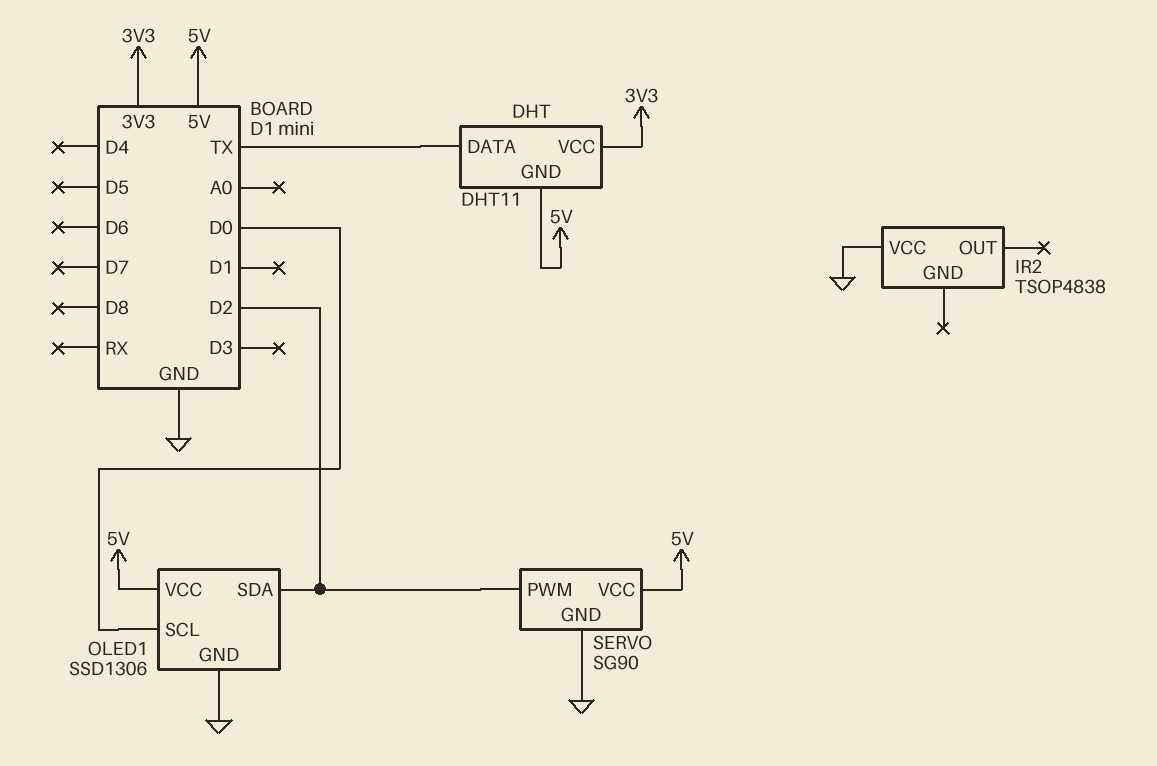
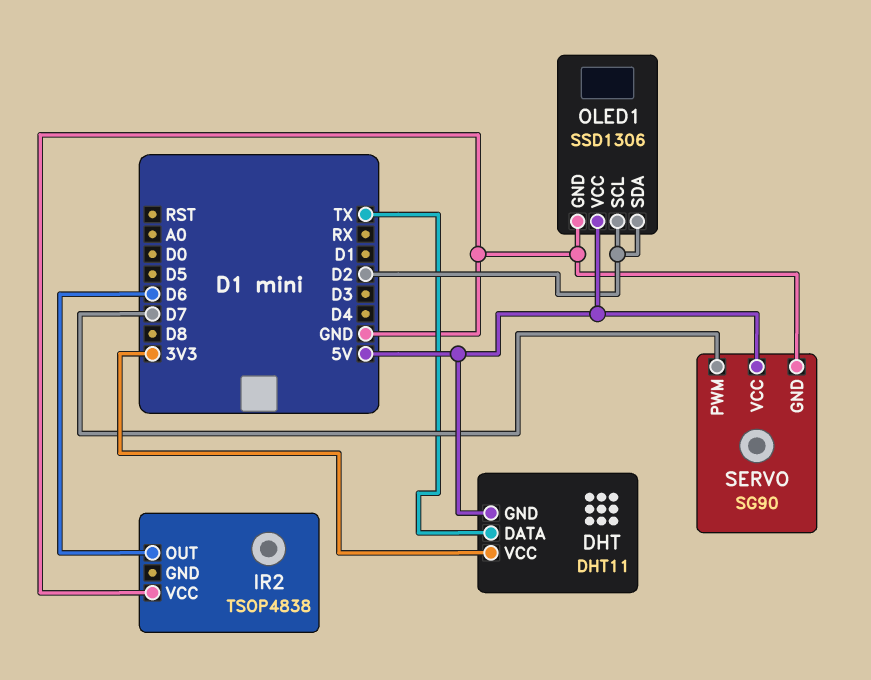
IR2 pin OUT: none -> D6
OLED1 pin SCL: D0 -> D2
SERVO pin PWM: D2 -> D7

